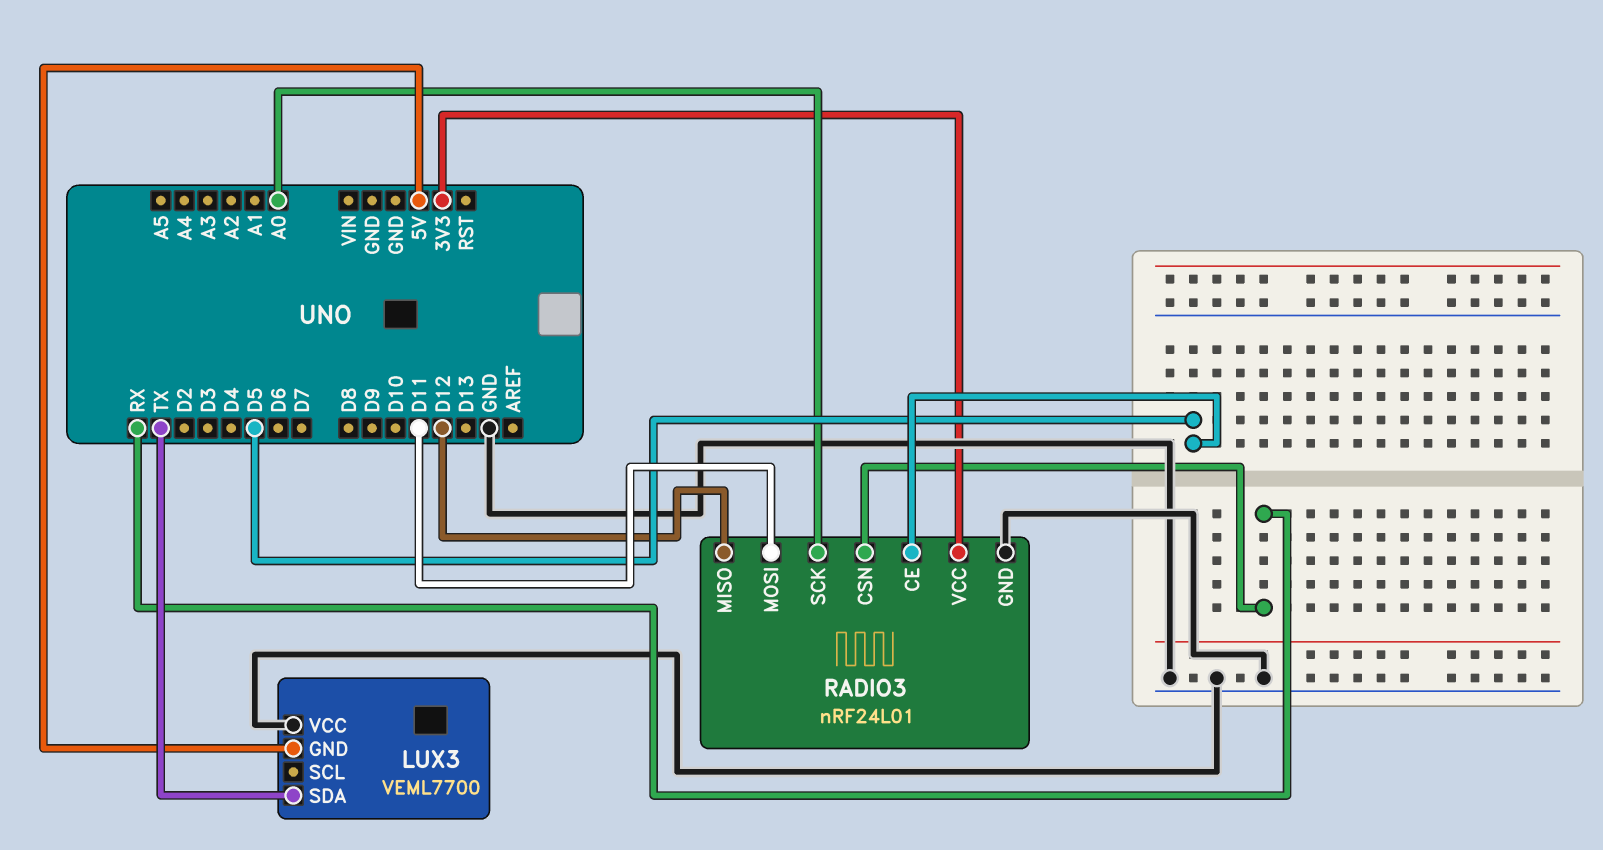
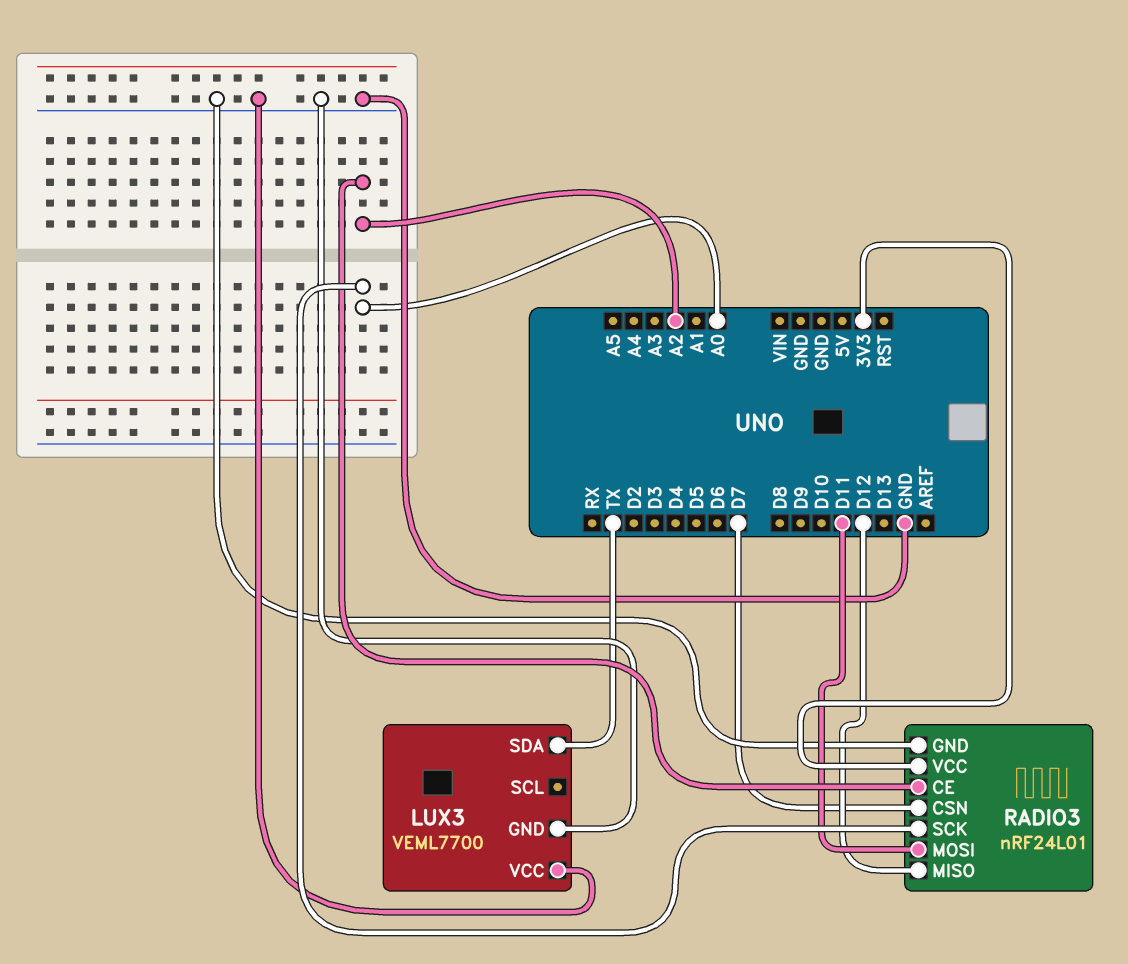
LUX3 pin GND: 5V -> GND
RADIO3 pin CE: D5 -> A2
RADIO3 pin CSN: RX -> D7

